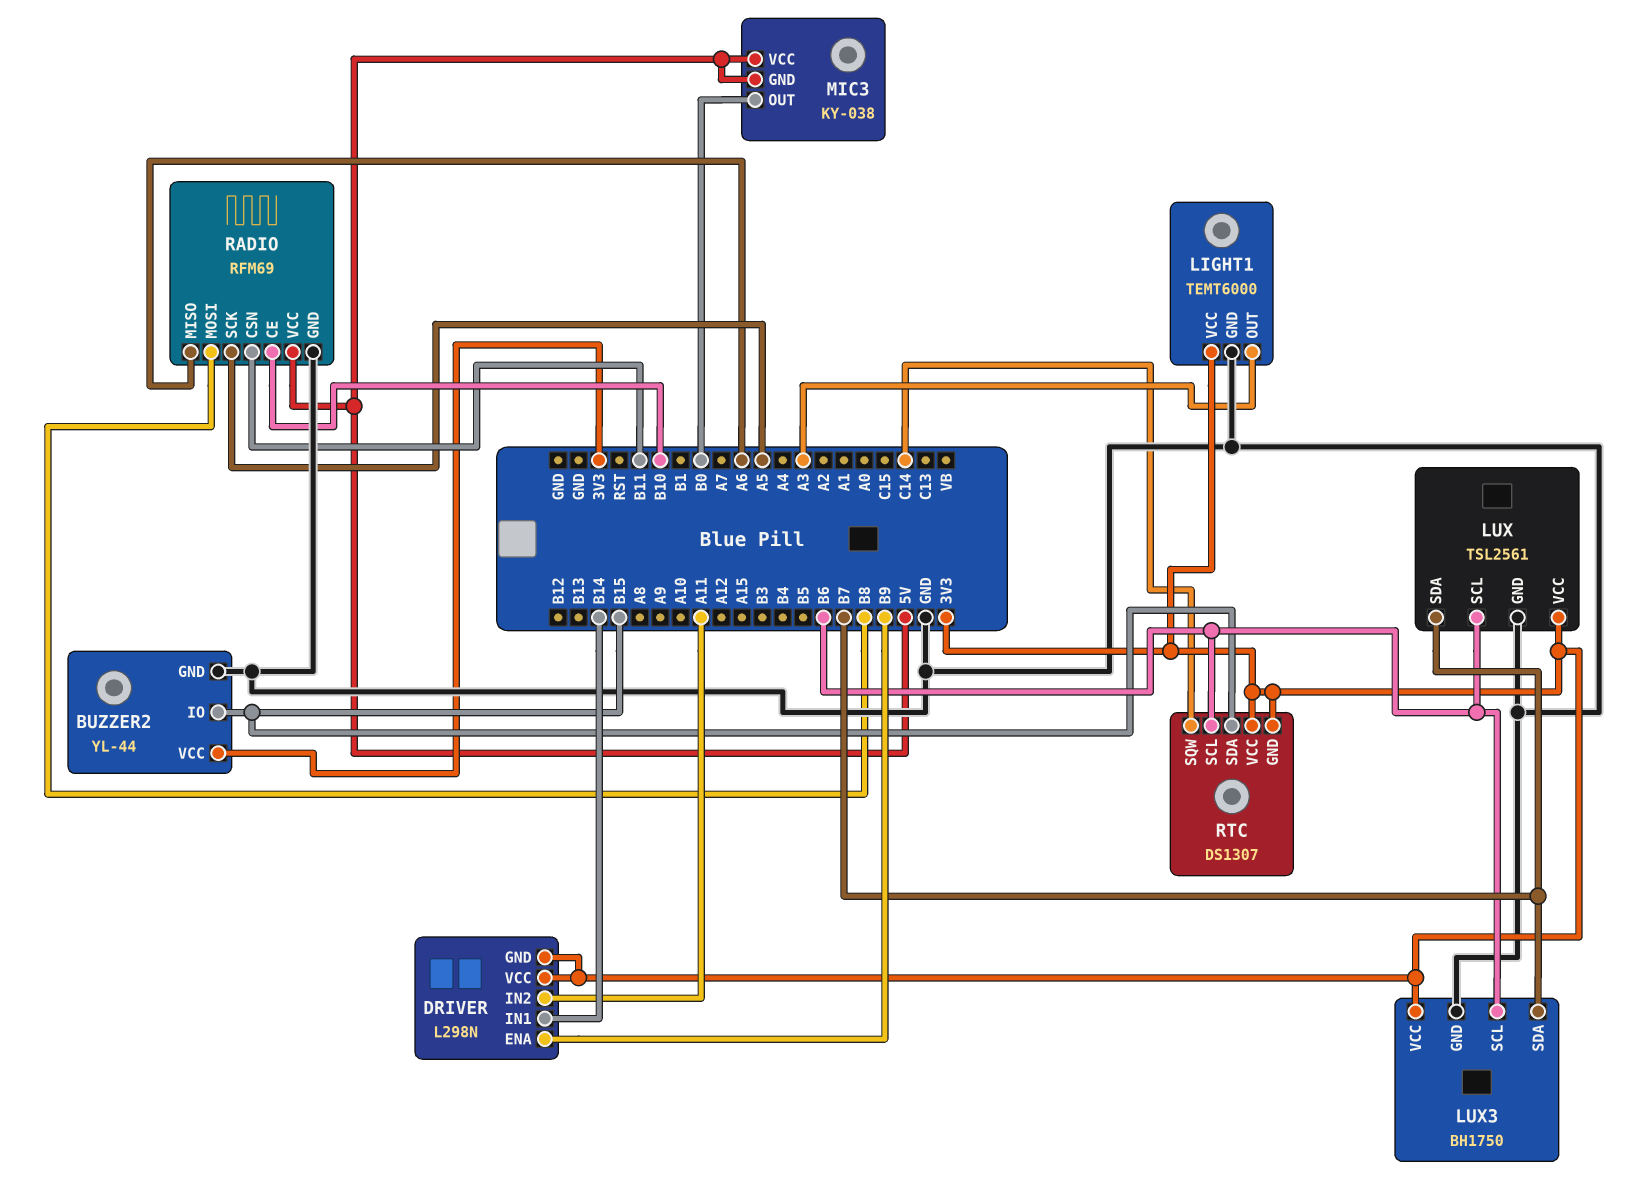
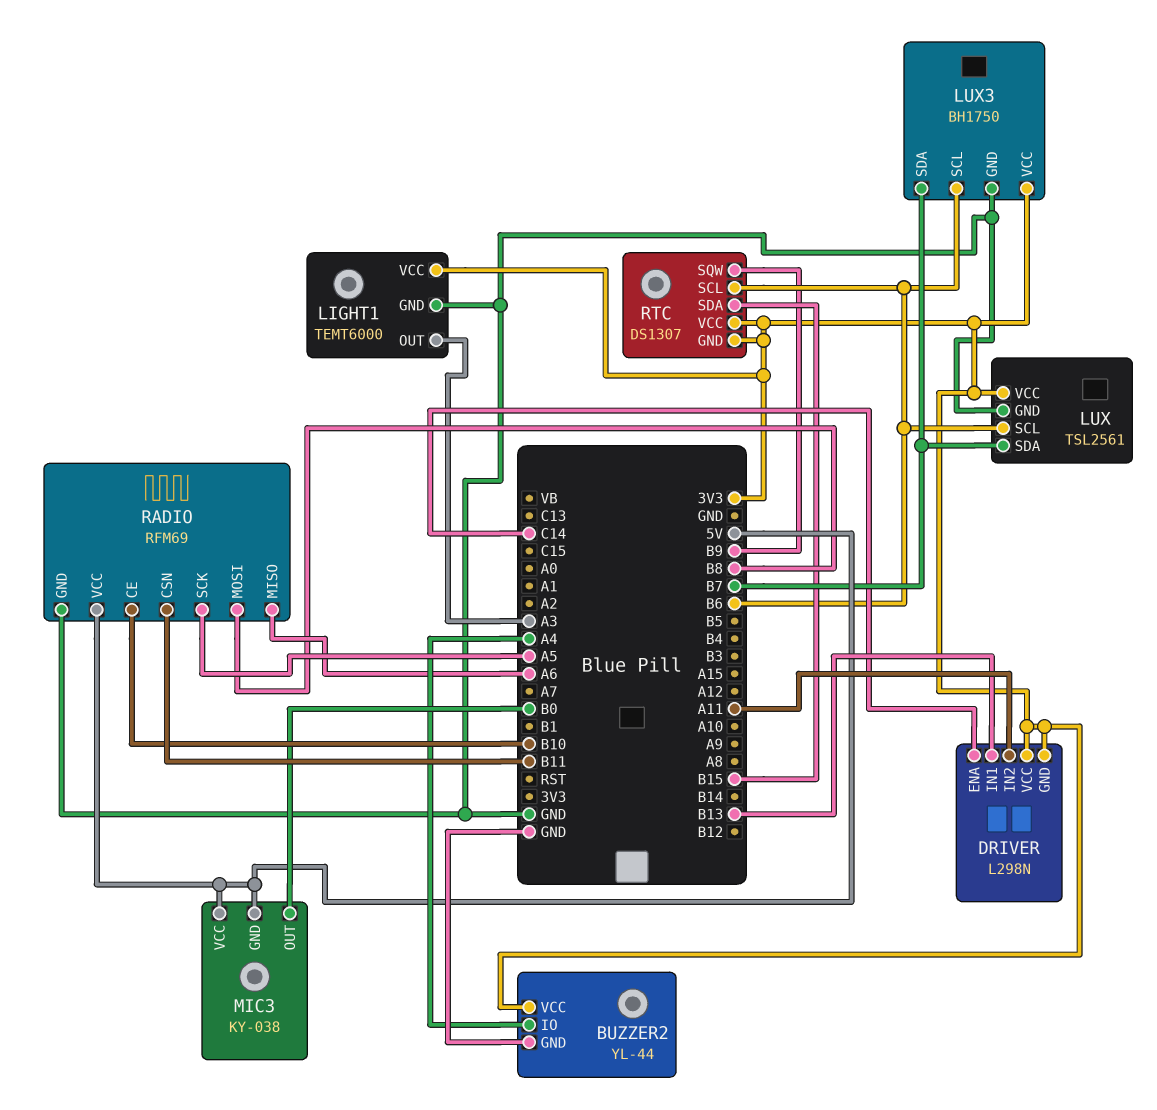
BUZZER2 pin IO: B15 -> A4
DRIVER pin ENA: B9 -> C14
DRIVER pin IN1: B14 -> B13
RTC pin SQW: C14 -> B9

